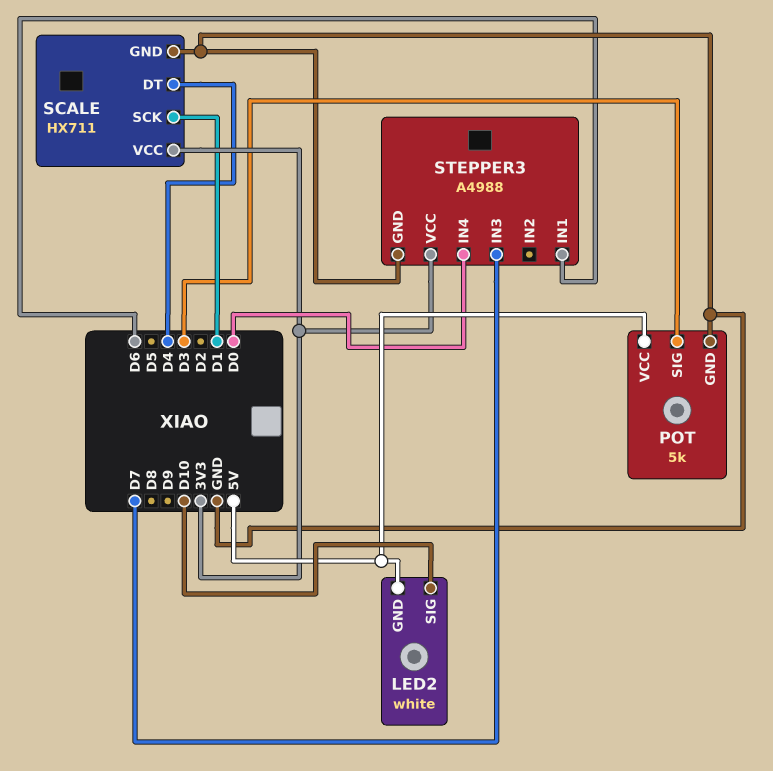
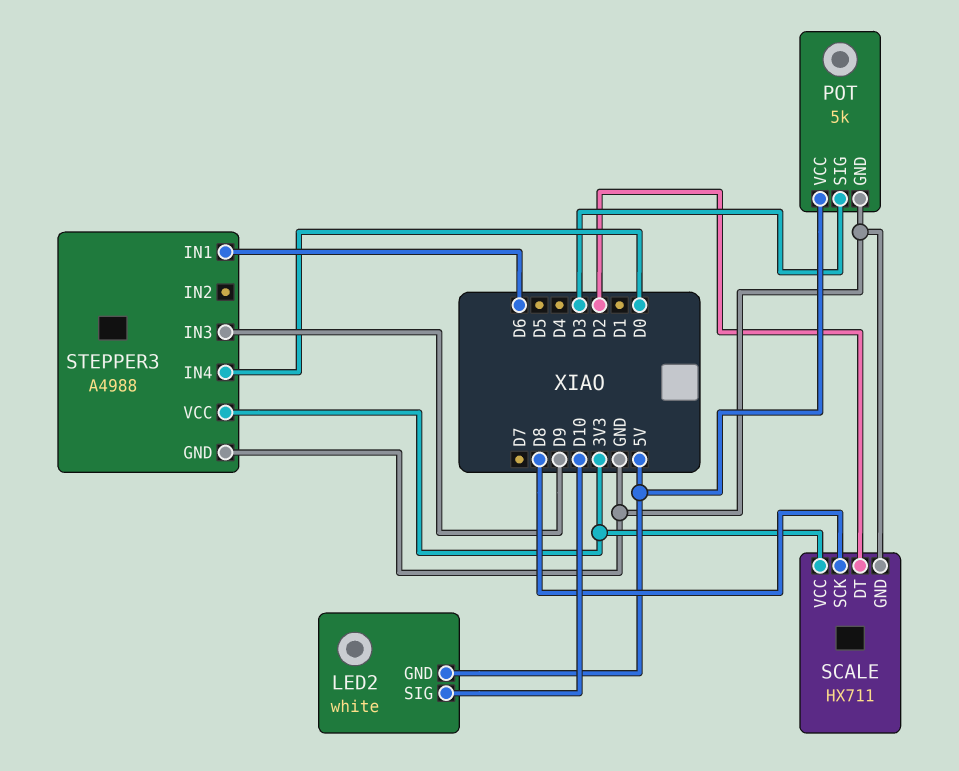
SCALE pin DT: D4 -> D2
SCALE pin SCK: D1 -> D8
STEPPER3 pin IN3: D7 -> D9

